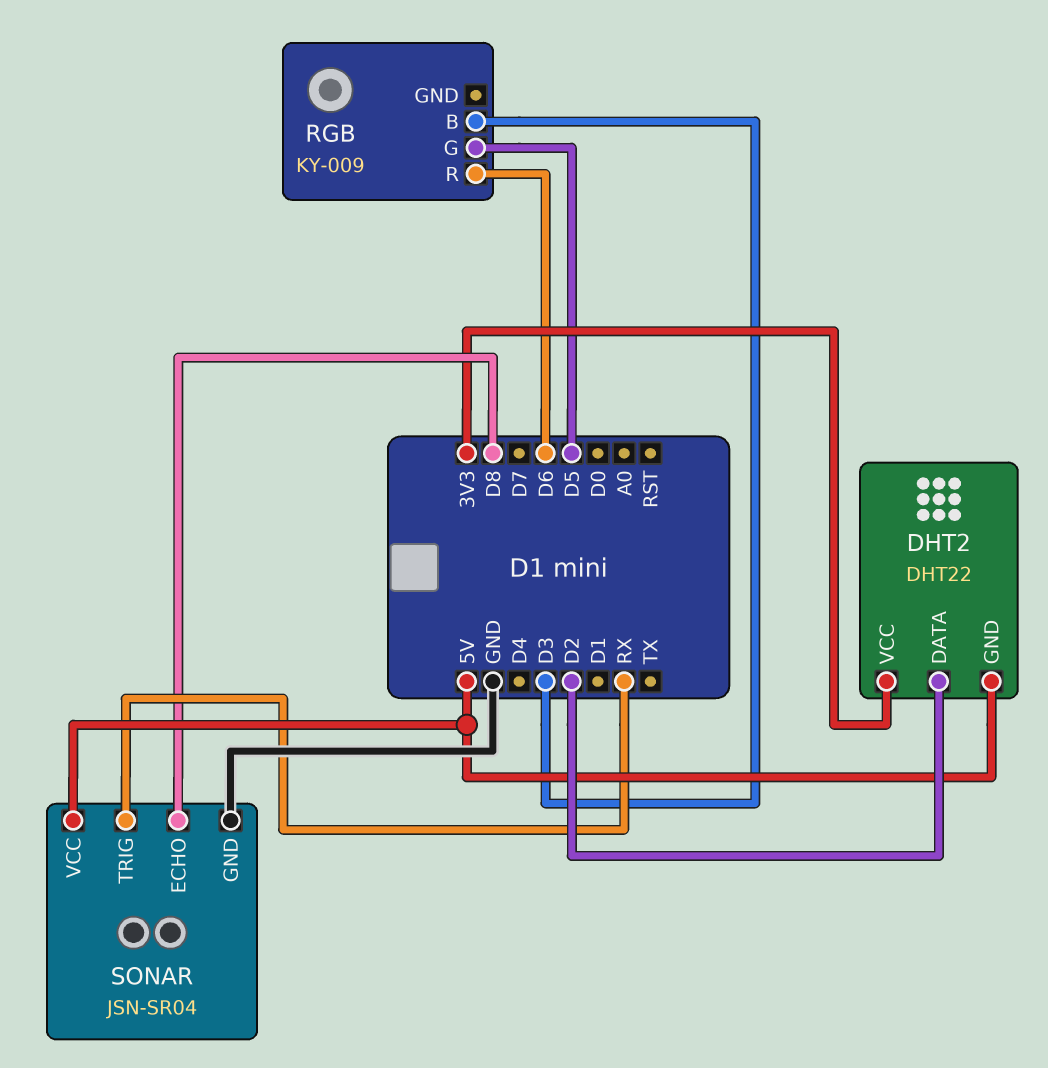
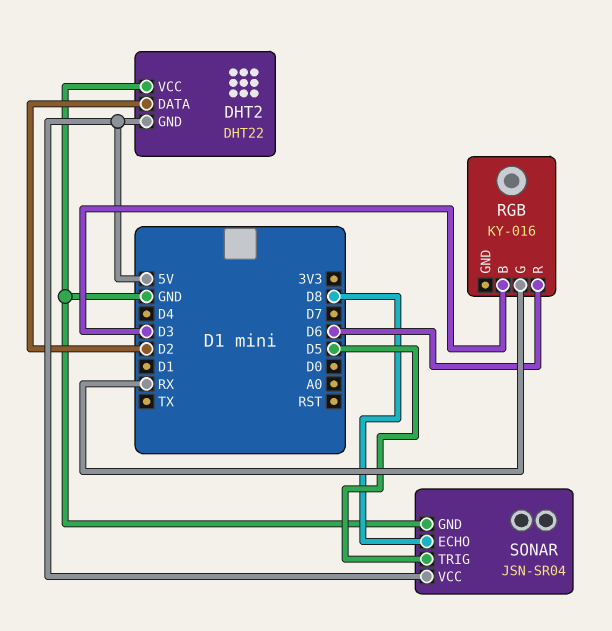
DHT2 pin VCC: 3V3 -> GND
RGB: KY-009 -> KY-016
RGB pin G: D5 -> RX
SONAR pin TRIG: RX -> D5

